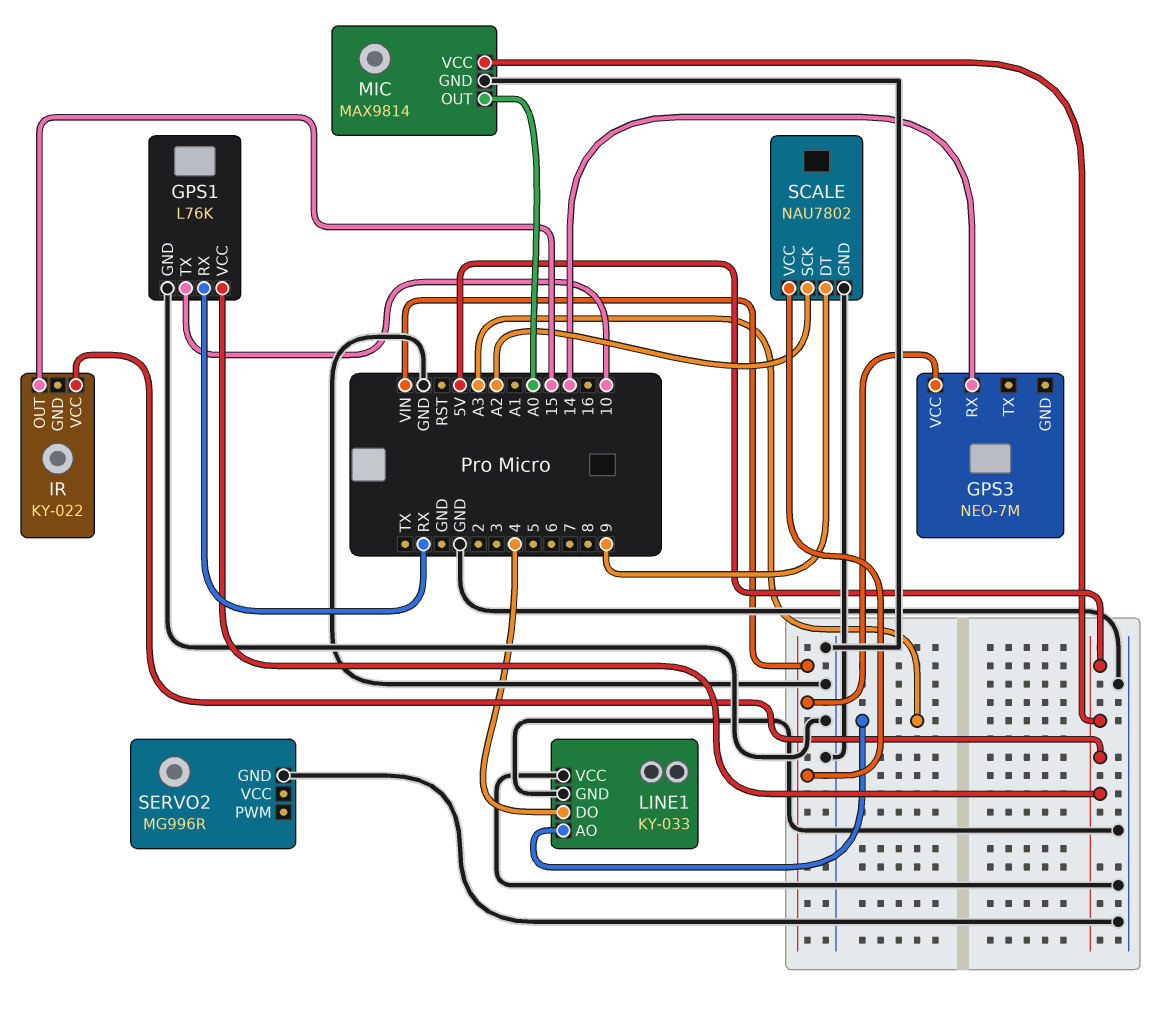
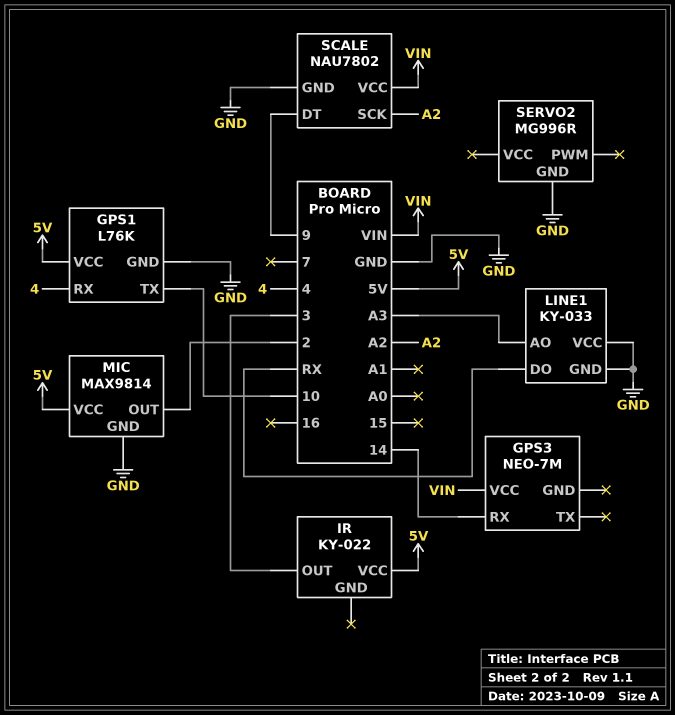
GPS1 pin RX: RX -> 4
IR pin OUT: 15 -> 3
LINE1 pin DO: 4 -> RX
MIC pin OUT: A0 -> 2

